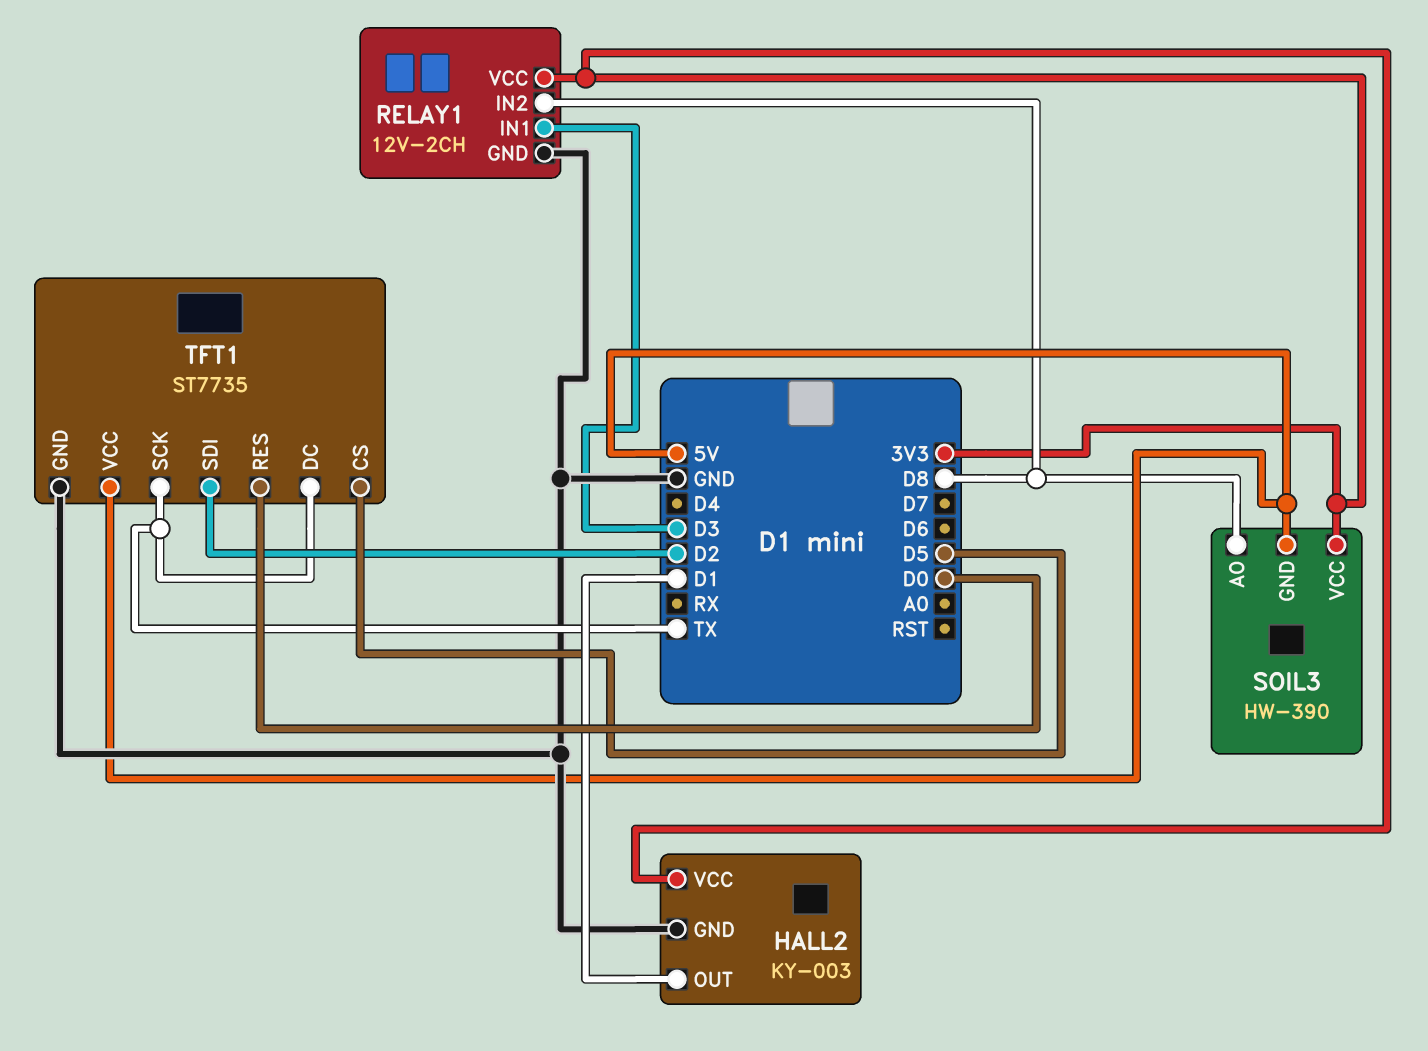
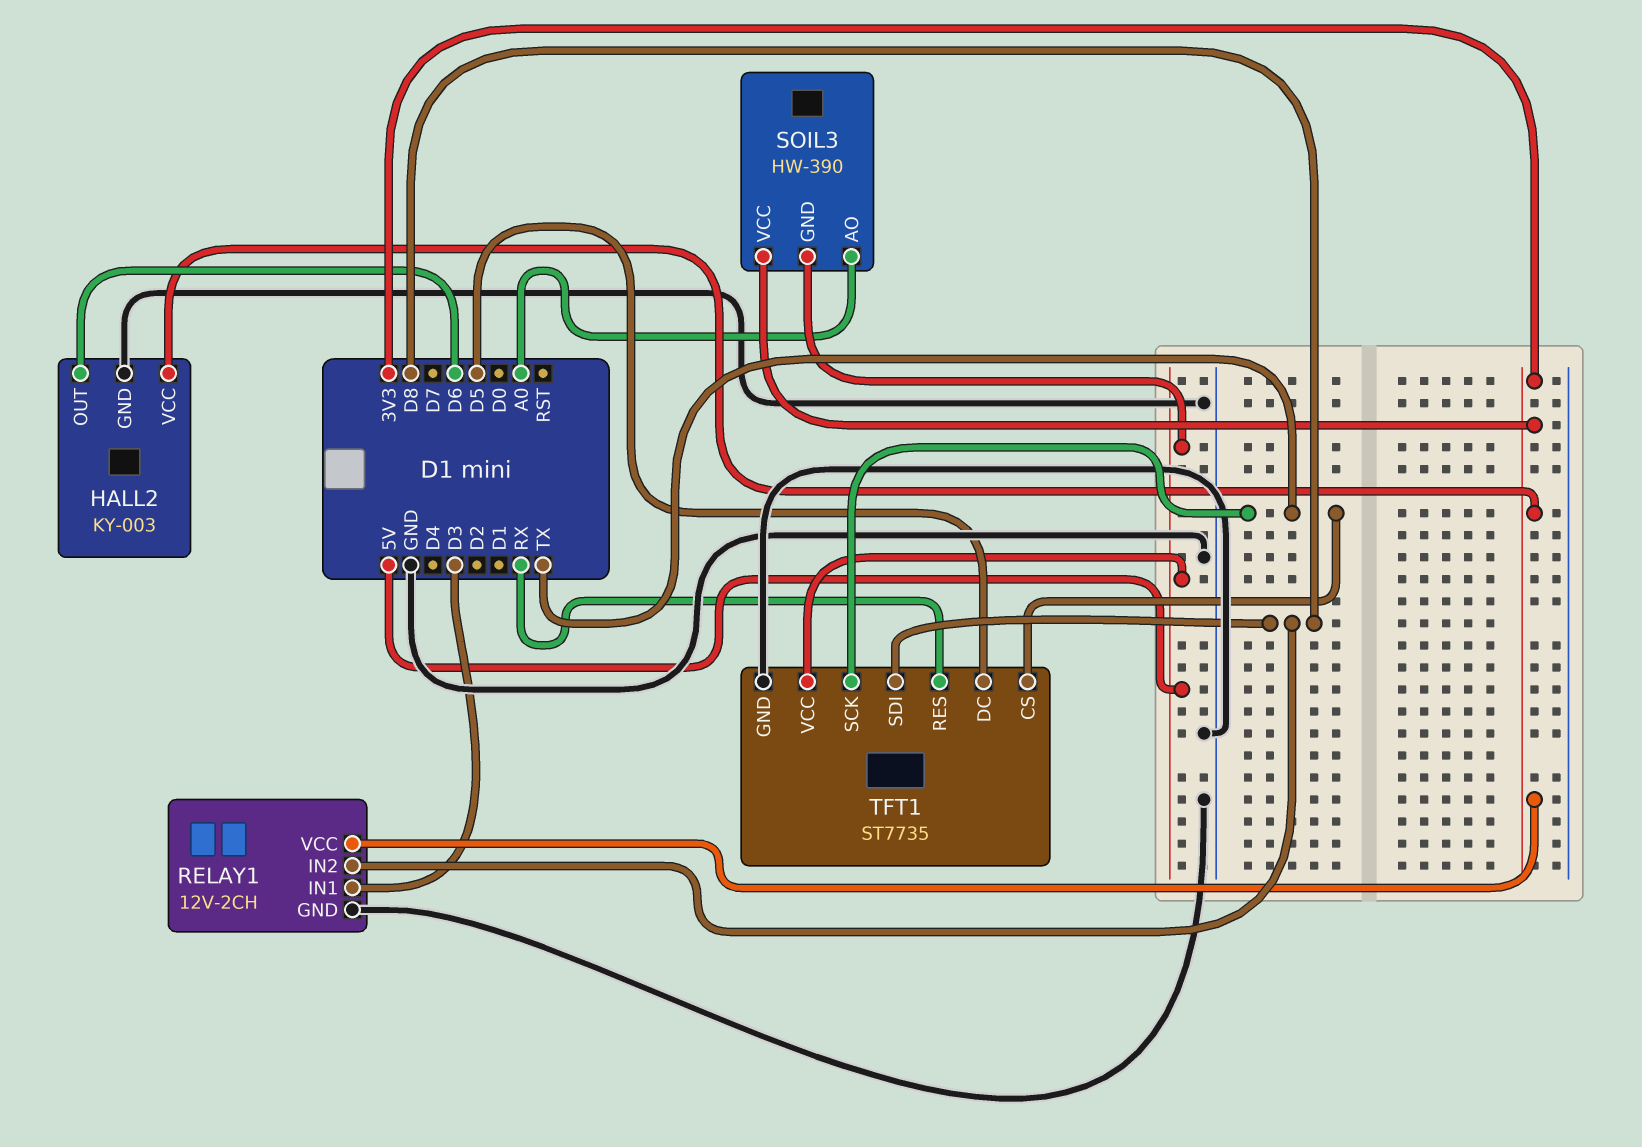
HALL2 pin OUT: D1 -> D6
SOIL3 pin AO: D8 -> A0
TFT1 pin CS: D5 -> TX
TFT1 pin DC: TX -> D5
TFT1 pin RES: D0 -> RX
TFT1 pin SDI: D2 -> D8

